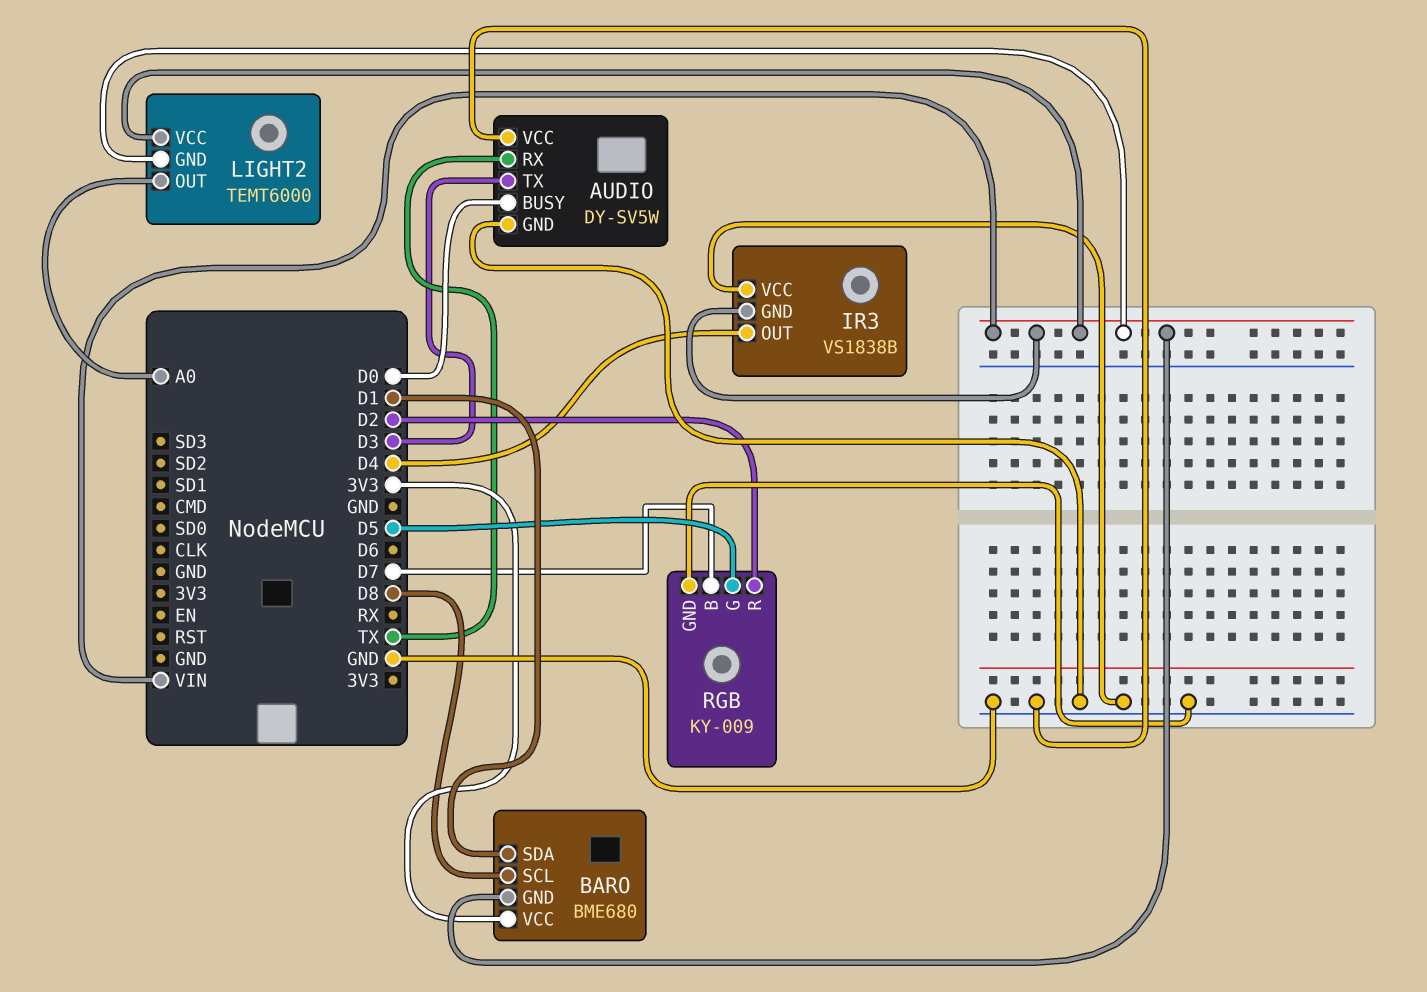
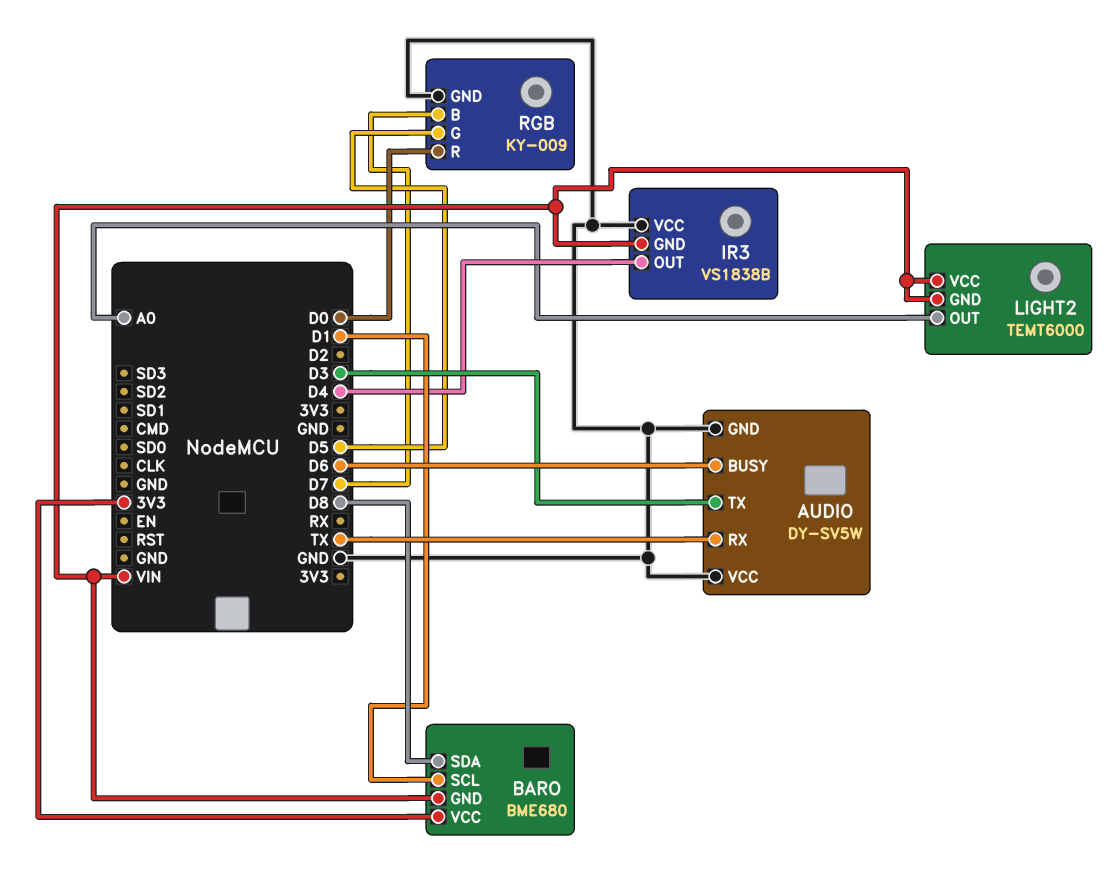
AUDIO pin BUSY: D0 -> D6
BARO pin SCL: D8 -> D1
BARO pin SDA: D1 -> D8
RGB pin R: D2 -> D0

